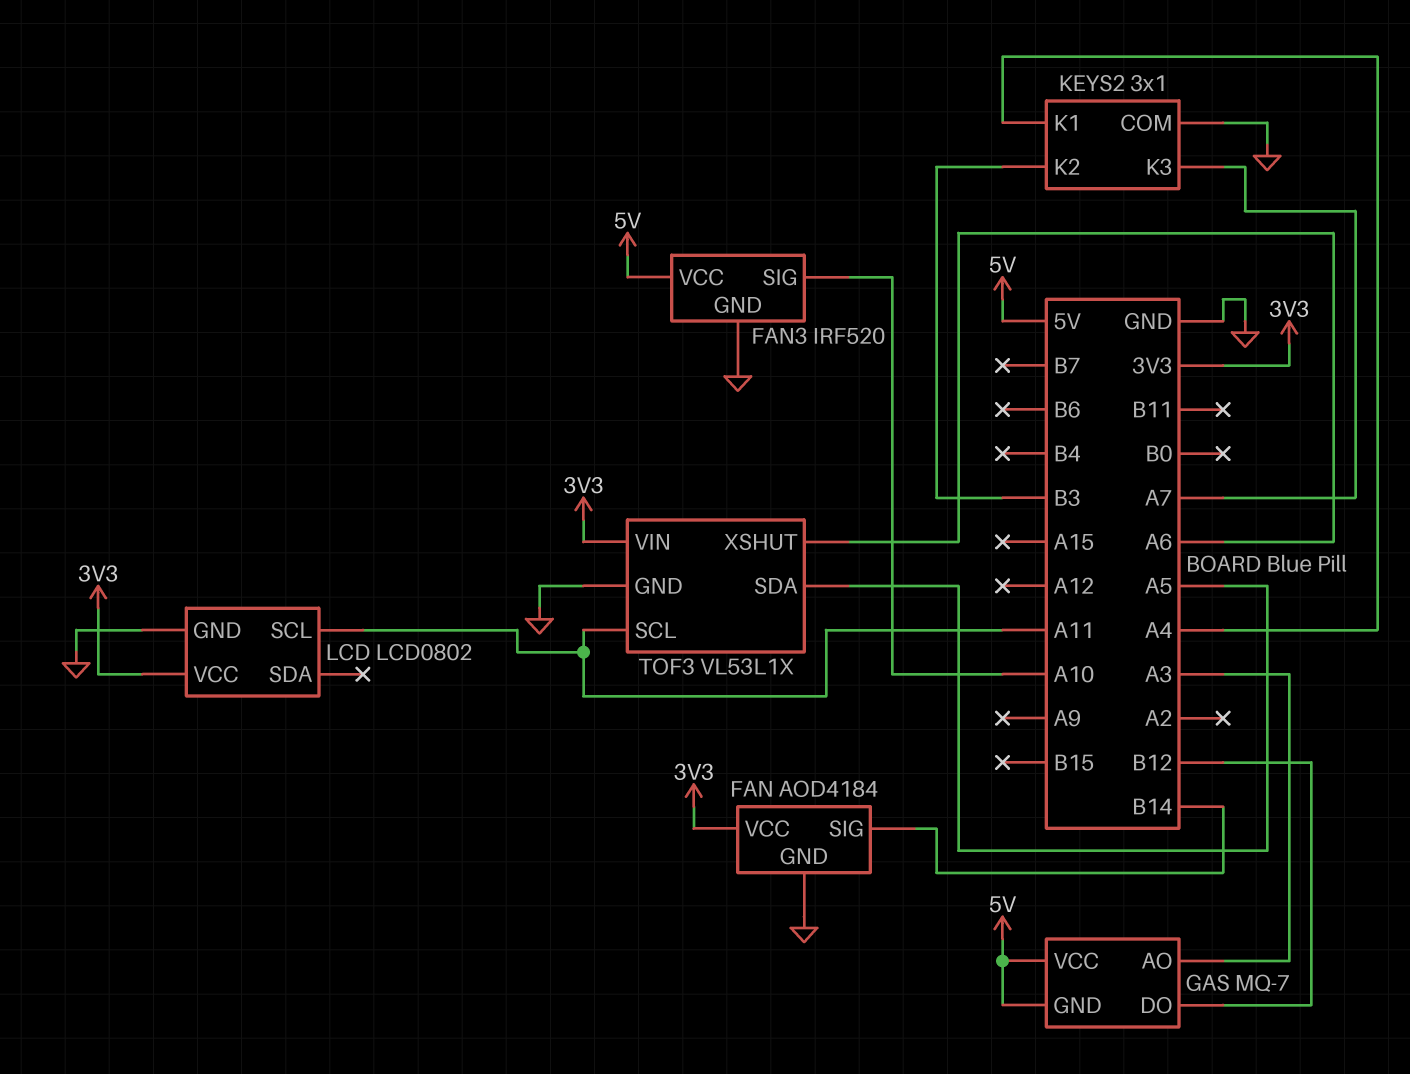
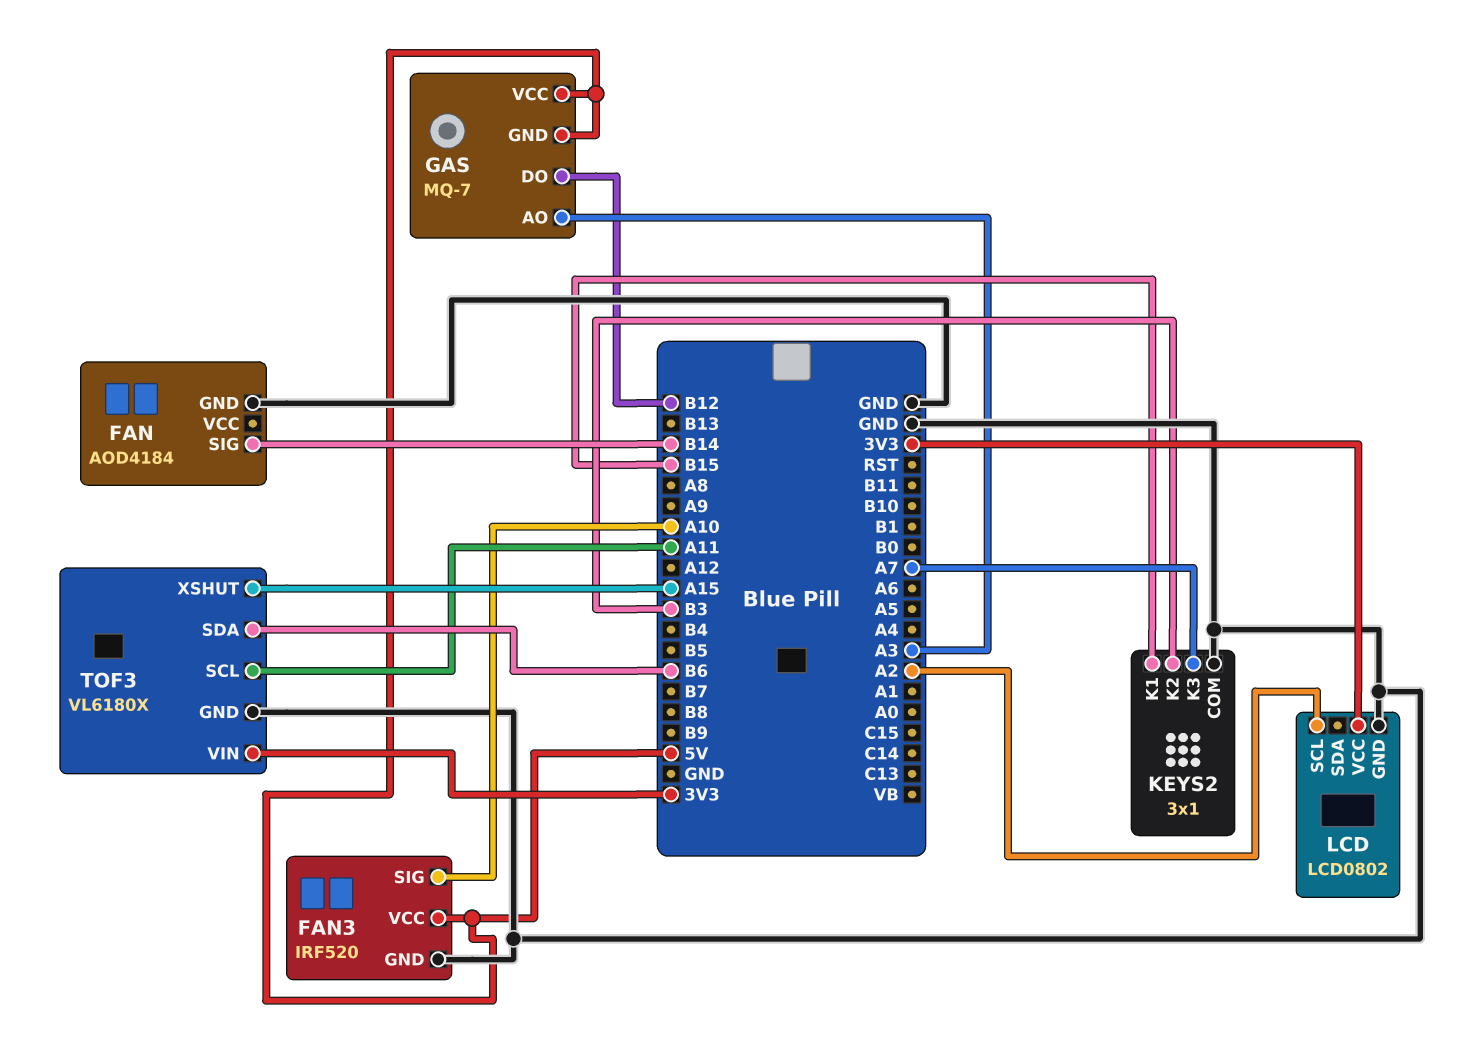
FAN pin VCC: 3V3 -> none
KEYS2 pin K1: A4 -> B15
LCD pin SCL: A11 -> A2
TOF3: VL53L1X -> VL6180X
TOF3 pin SDA: A5 -> B6
TOF3 pin XSHUT: A6 -> A15

